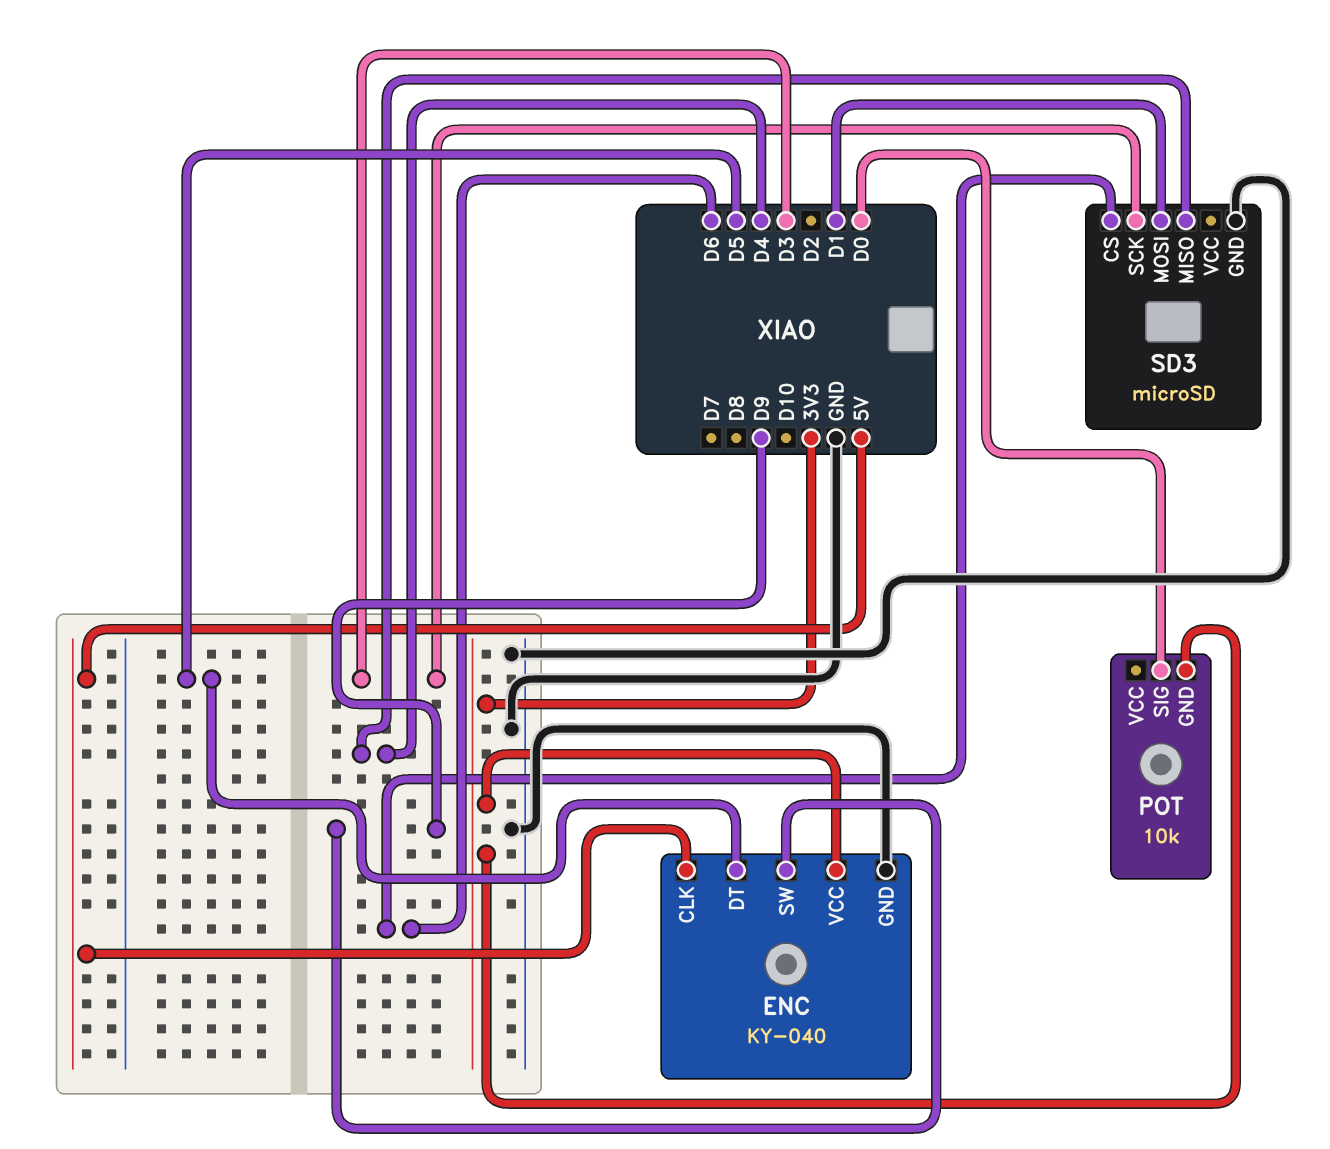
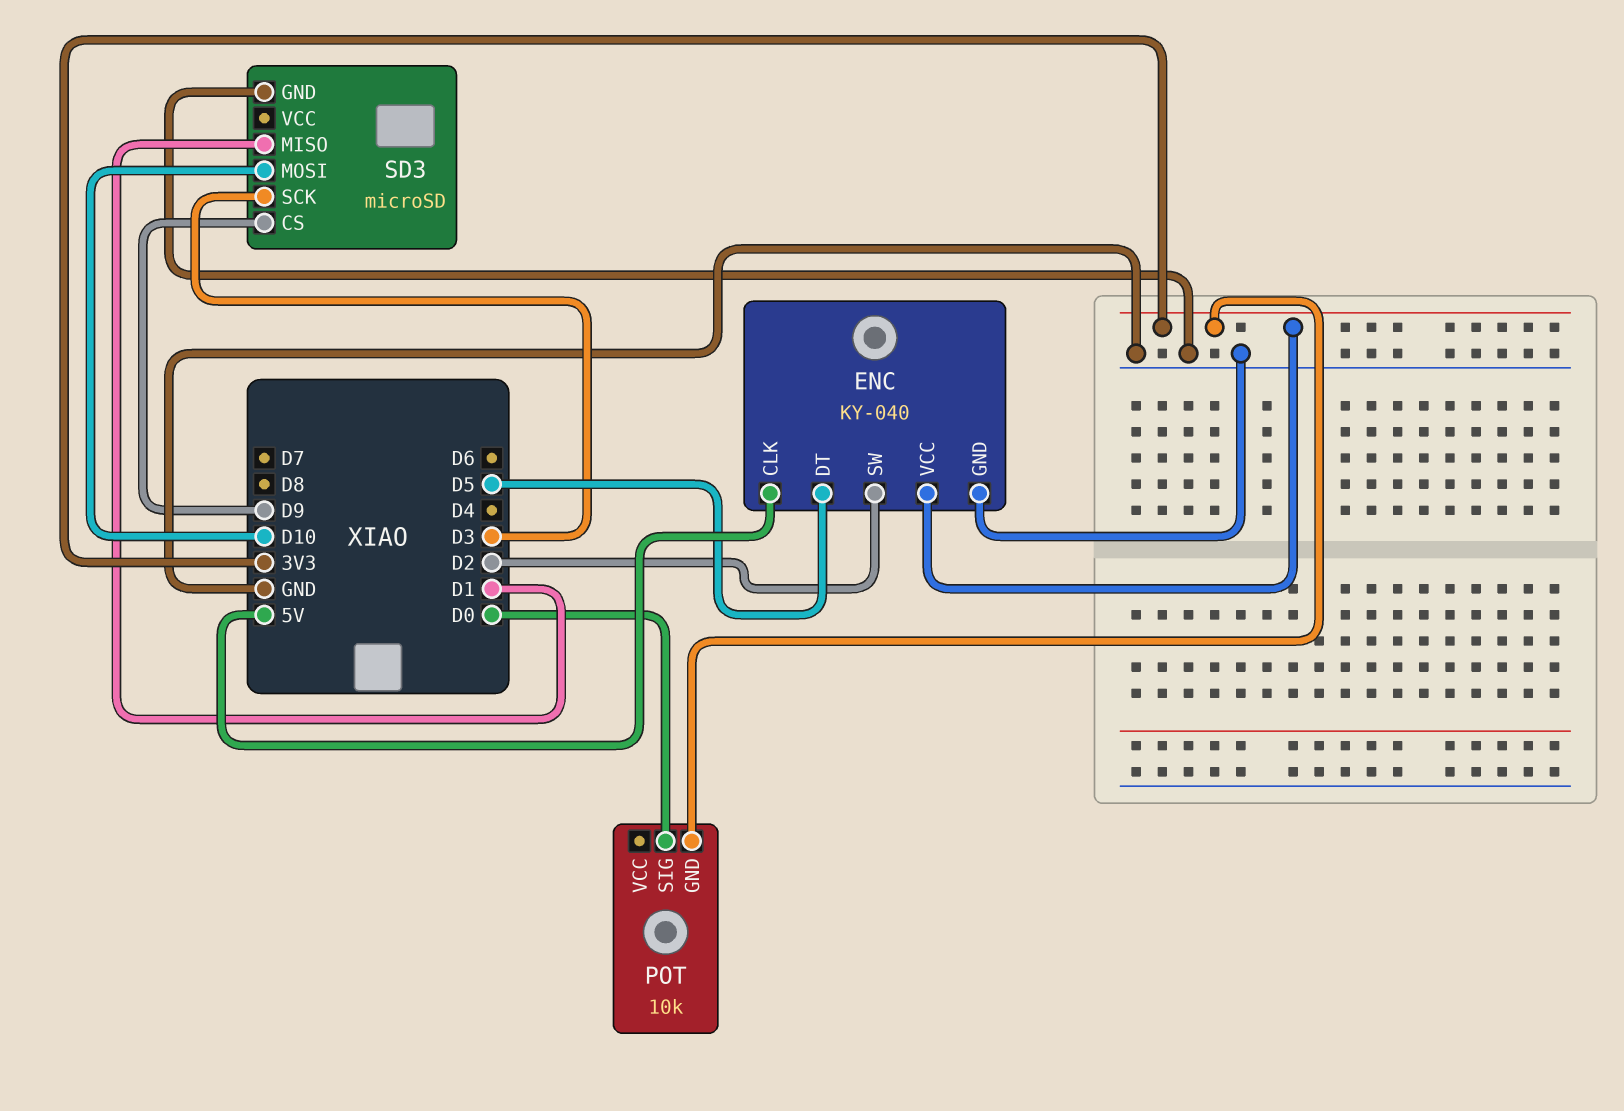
ENC pin SW: D9 -> D2
SD3 pin CS: D6 -> D9
SD3 pin MISO: D4 -> D1
SD3 pin MOSI: D1 -> D10

